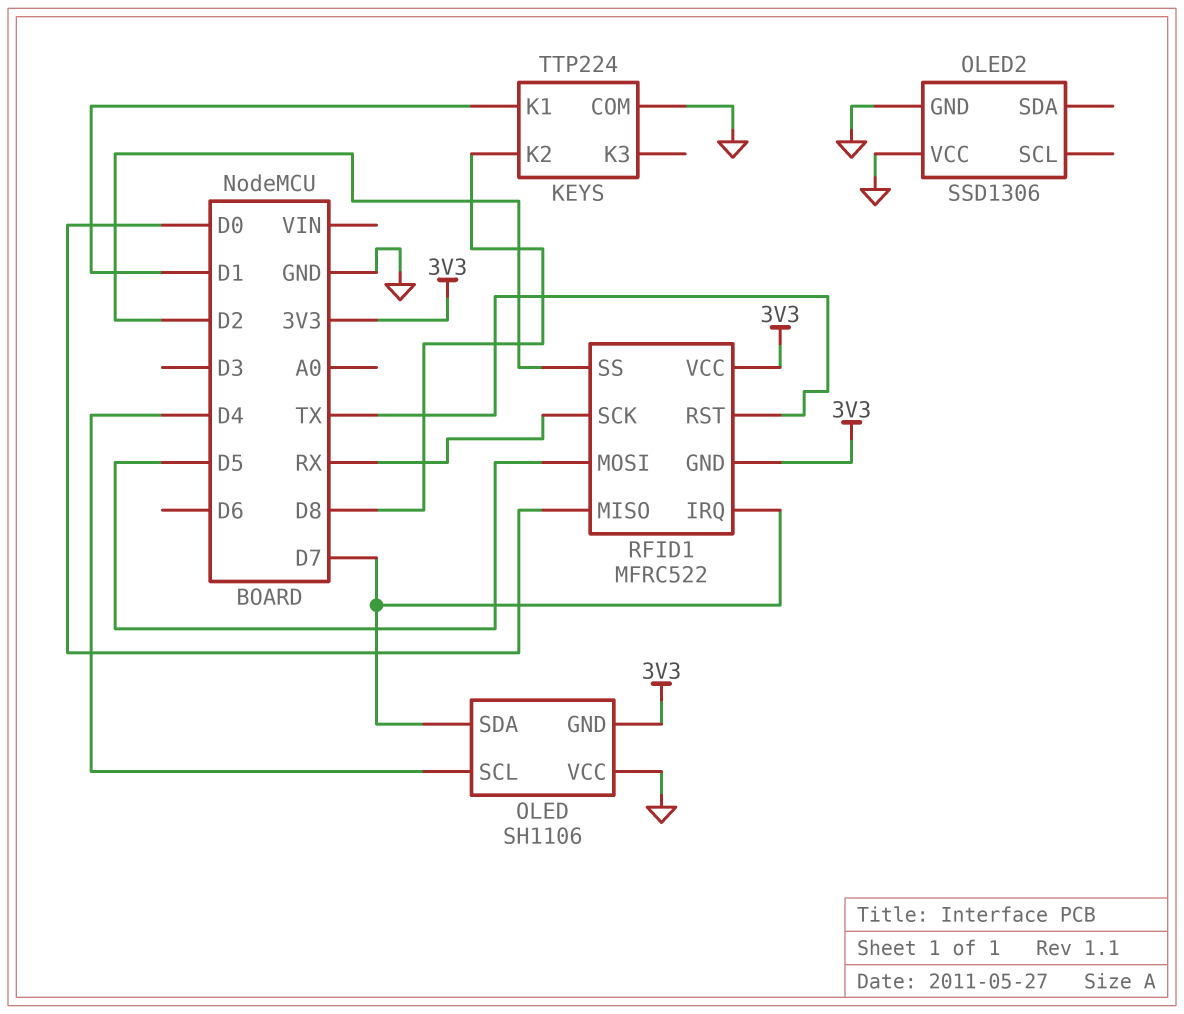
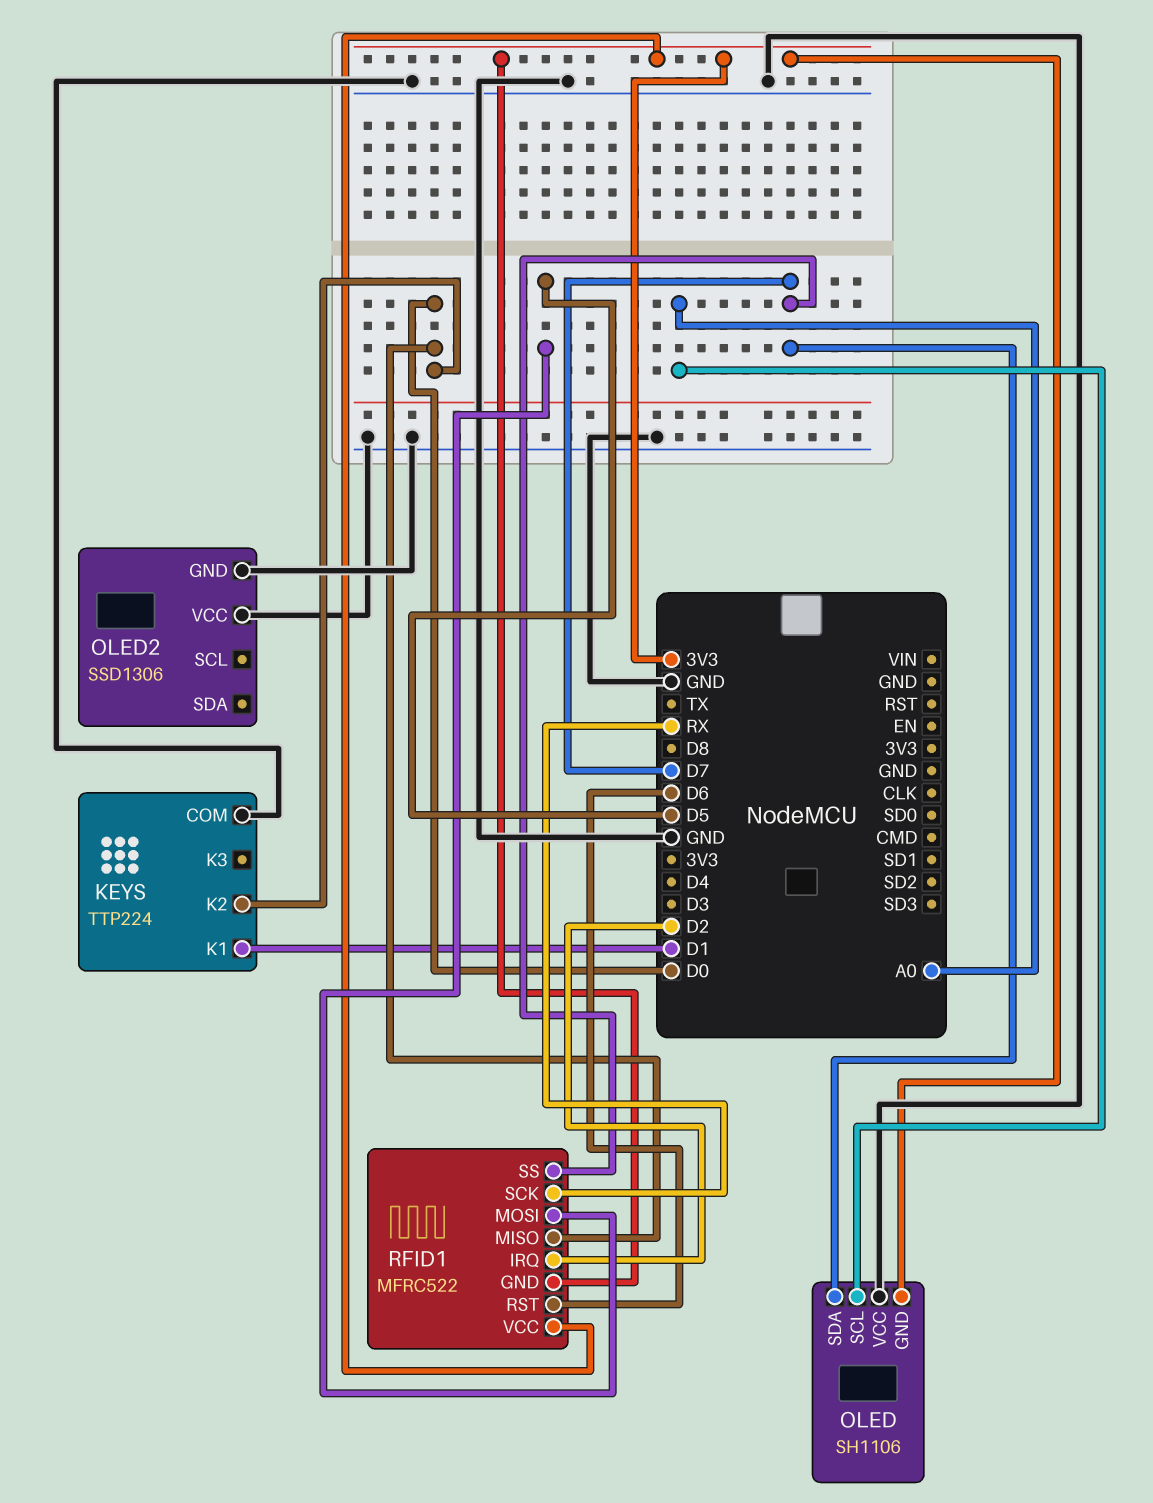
KEYS pin K2: D8 -> D0
OLED pin SCL: D4 -> A0
RFID1 pin IRQ: D7 -> D2
RFID1 pin RST: TX -> D6
RFID1 pin SS: D2 -> D7

